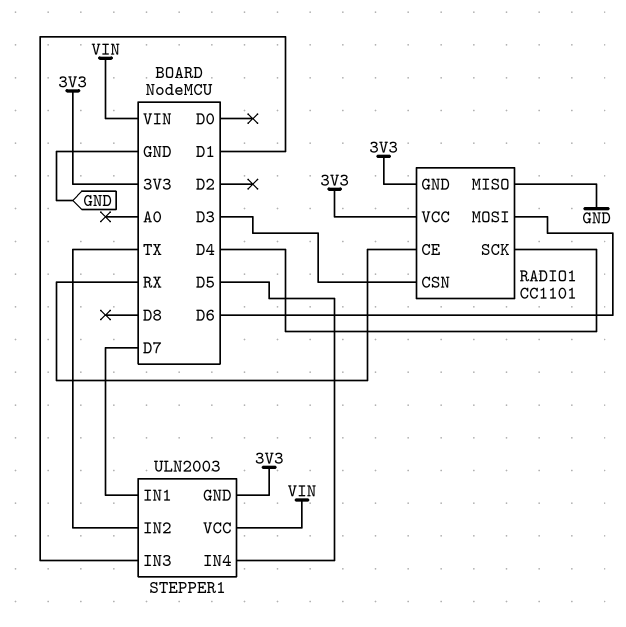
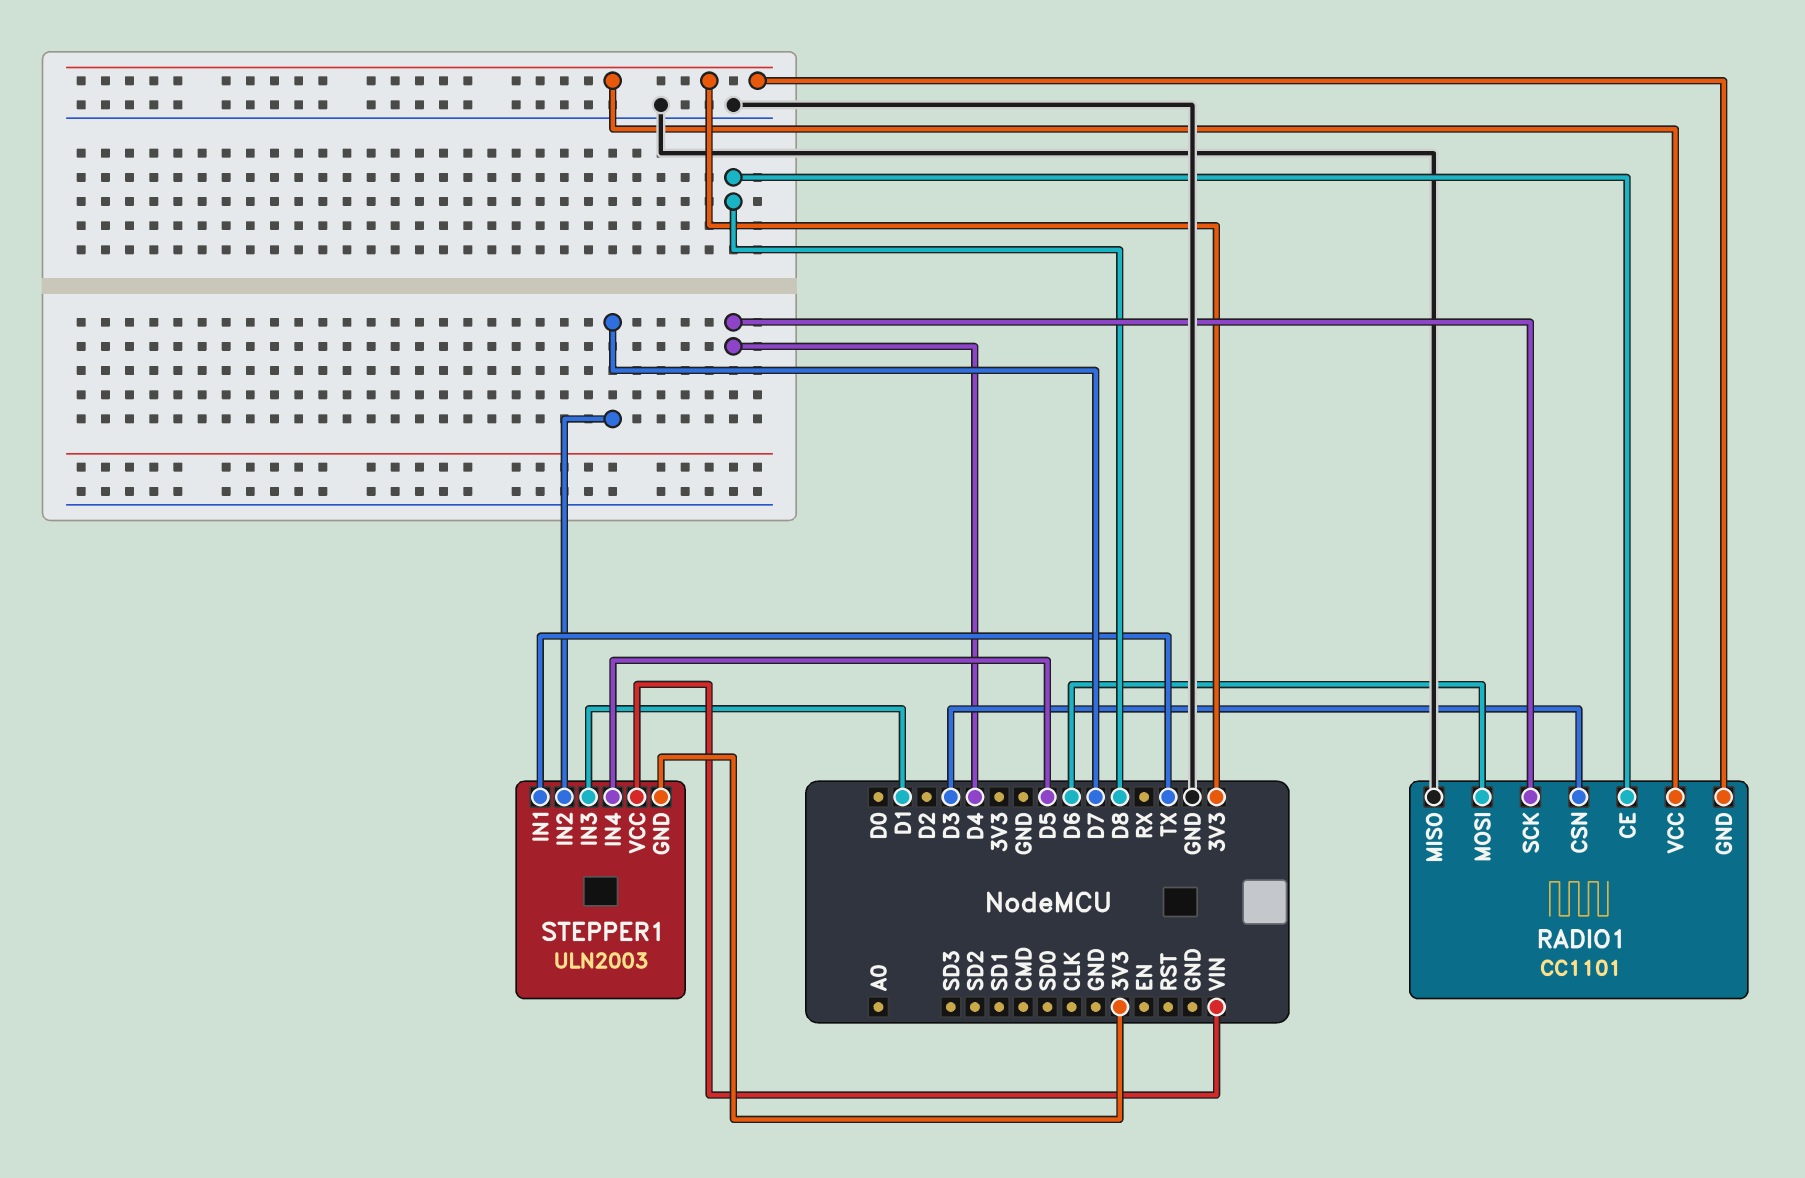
RADIO1 pin CE: RX -> D8
STEPPER1 pin IN1: D7 -> TX
STEPPER1 pin IN2: TX -> D7

